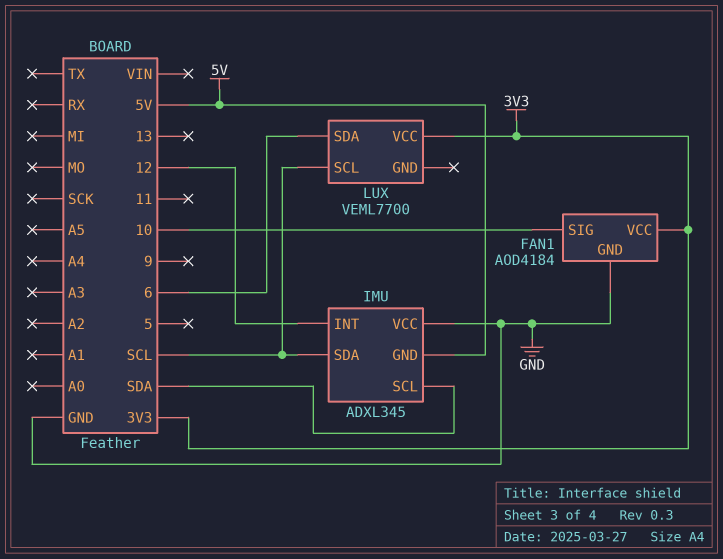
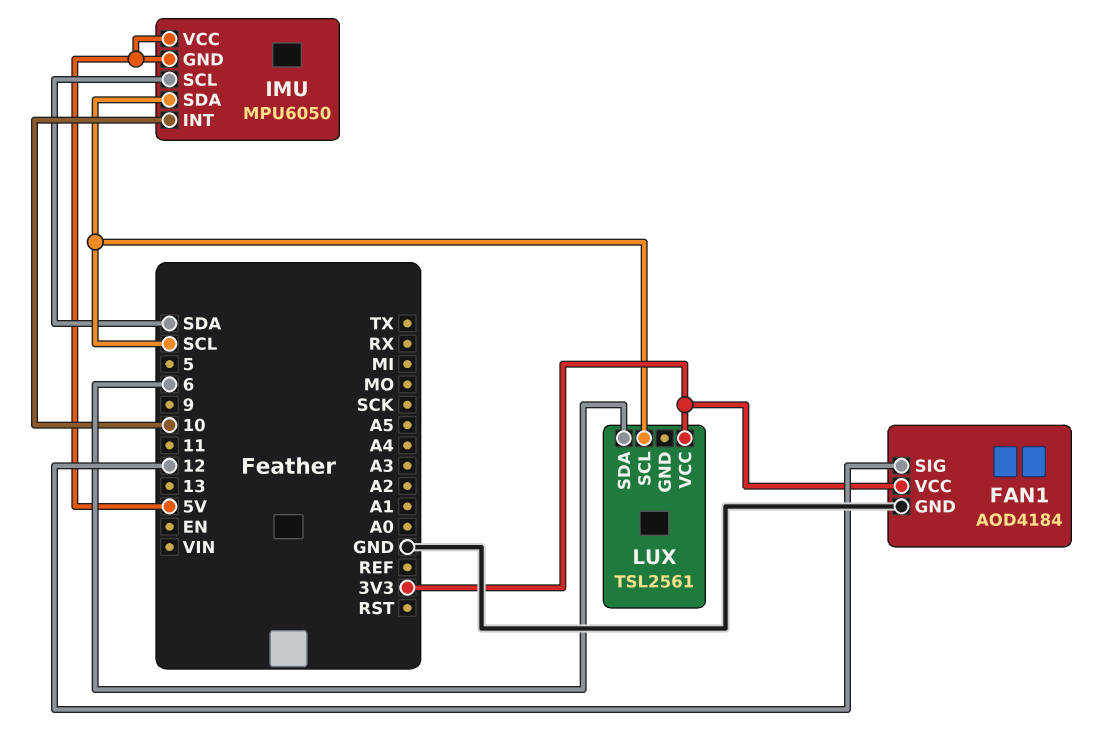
FAN1 pin SIG: 10 -> 12
IMU: ADXL345 -> MPU6050
IMU pin INT: 12 -> 10
IMU pin VCC: GND -> 5V
LUX: VEML7700 -> TSL2561

